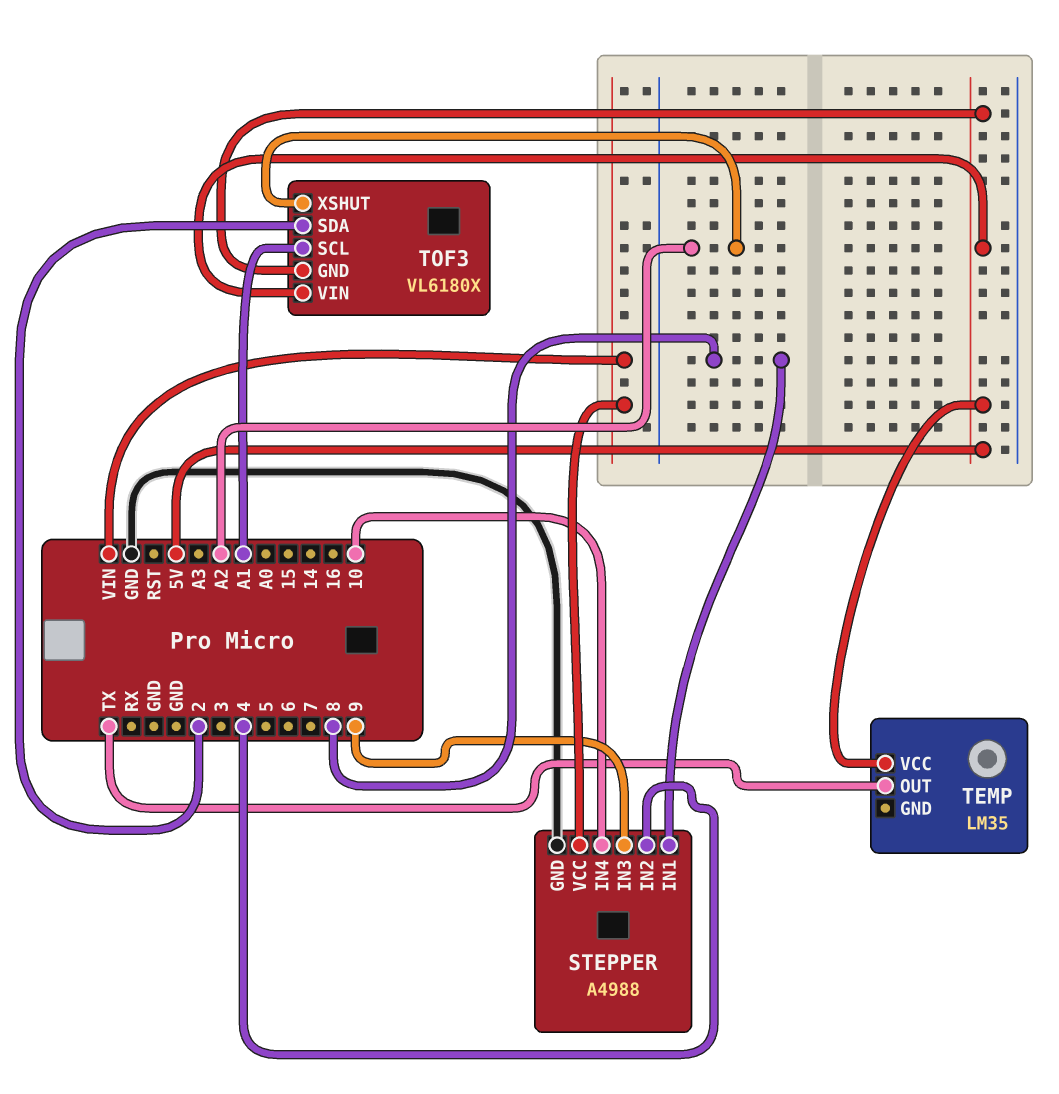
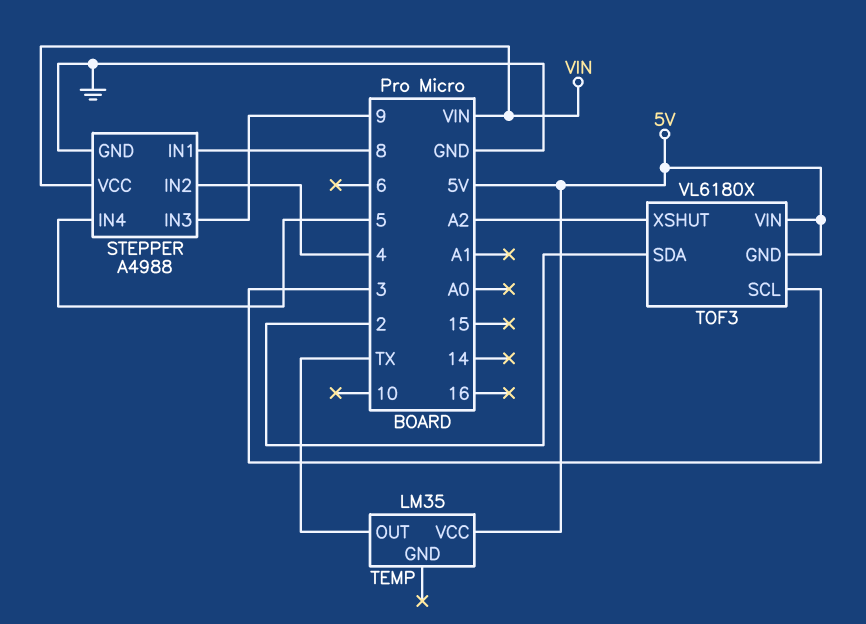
STEPPER pin IN4: 10 -> 5
TOF3 pin SCL: A1 -> 3

